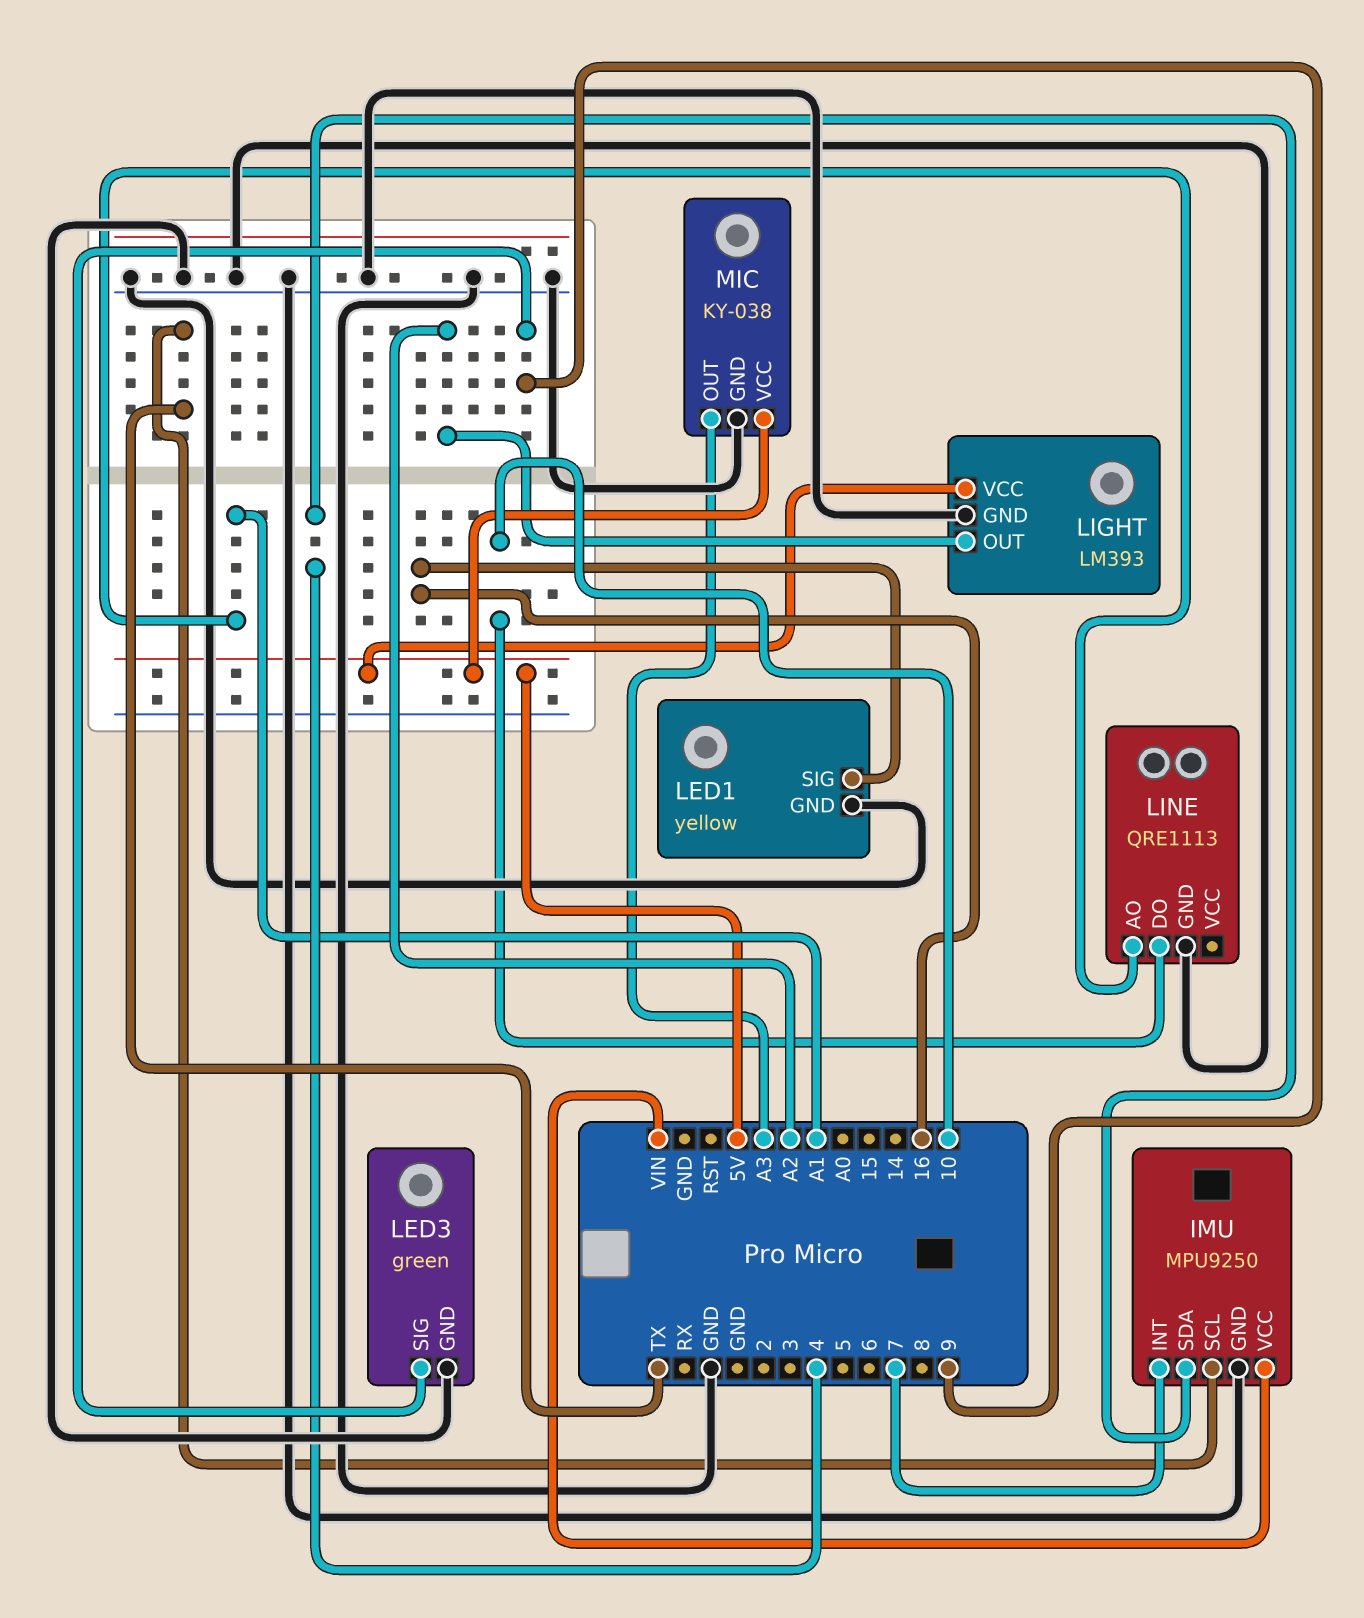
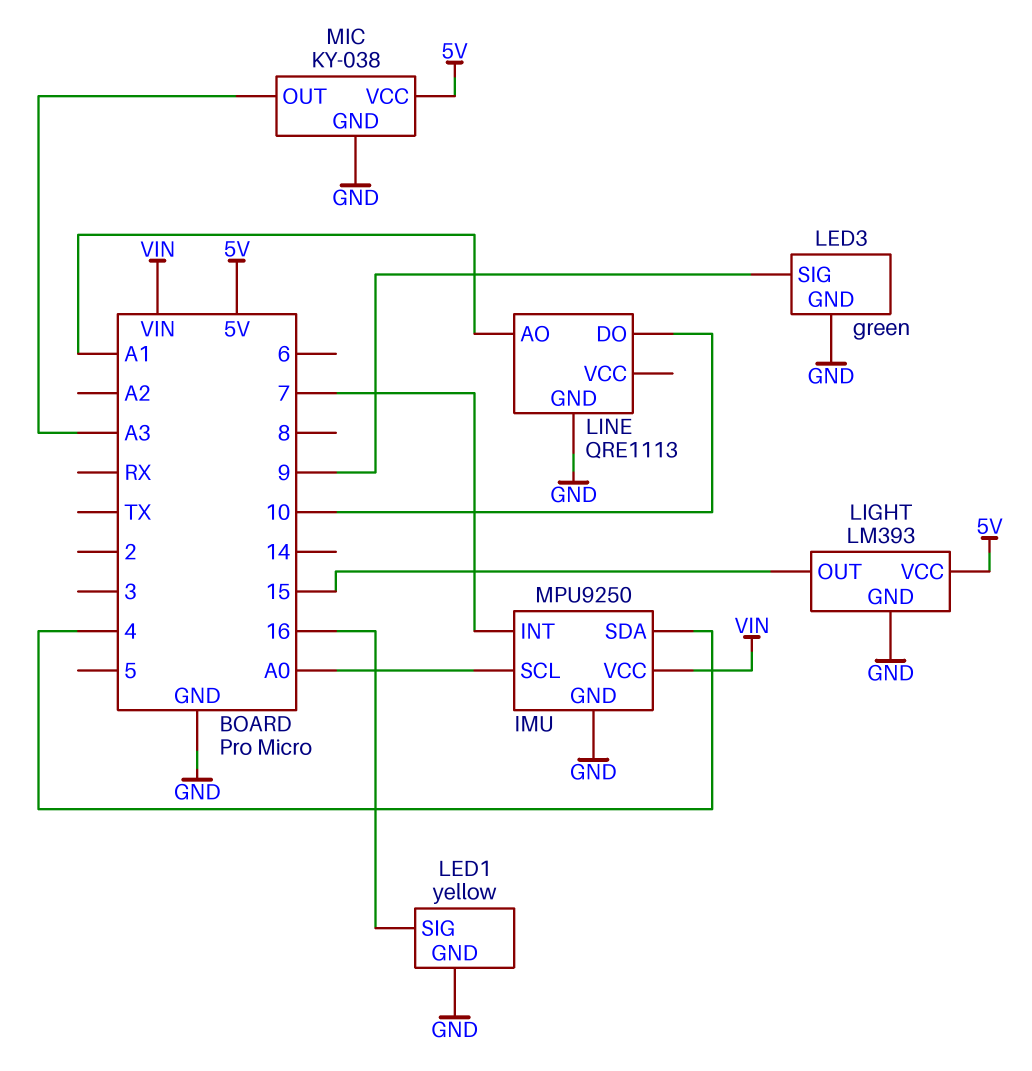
IMU pin SCL: TX -> A0
LIGHT pin OUT: A2 -> 15

